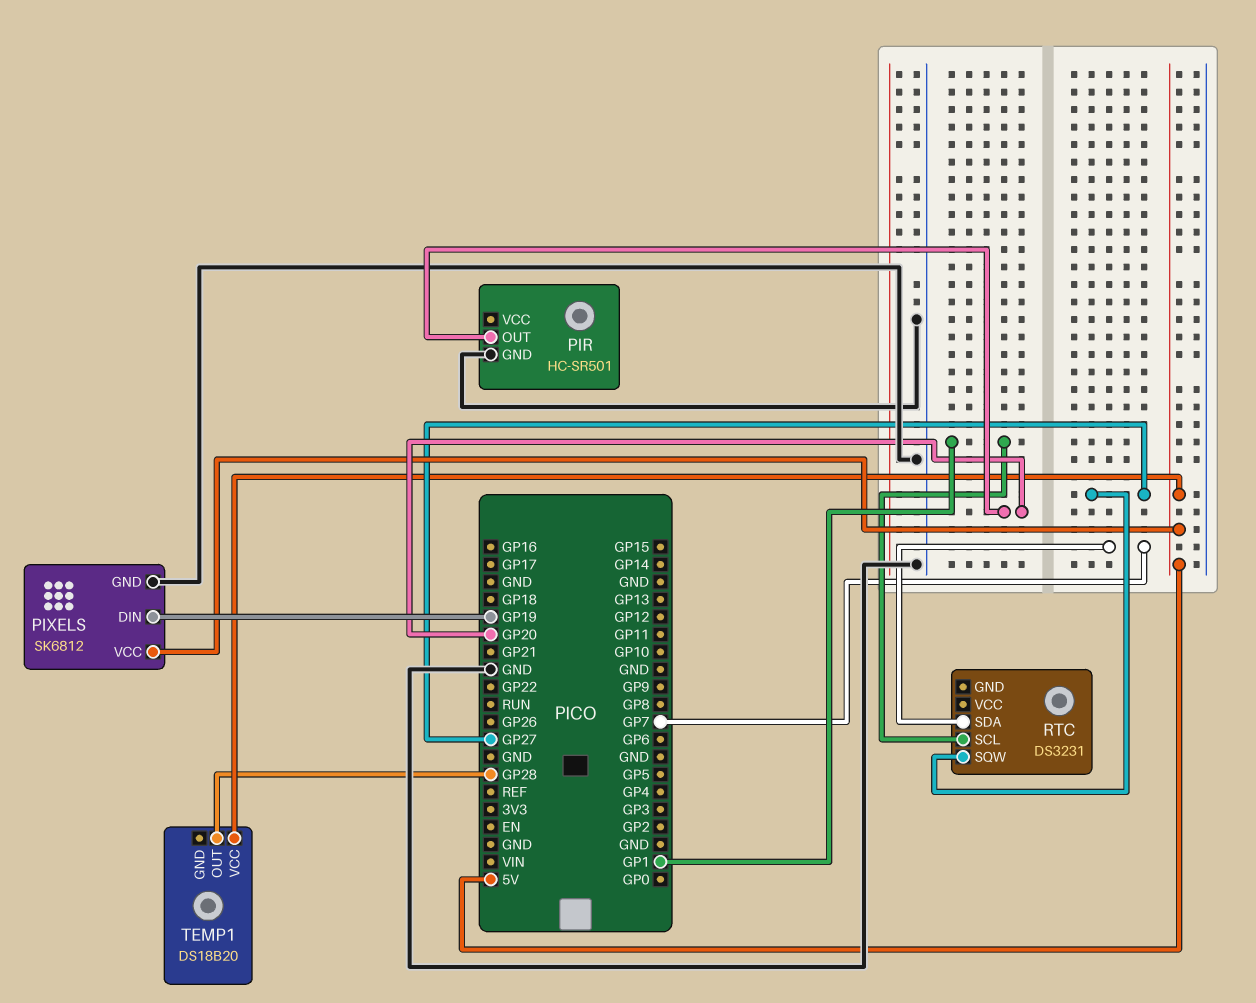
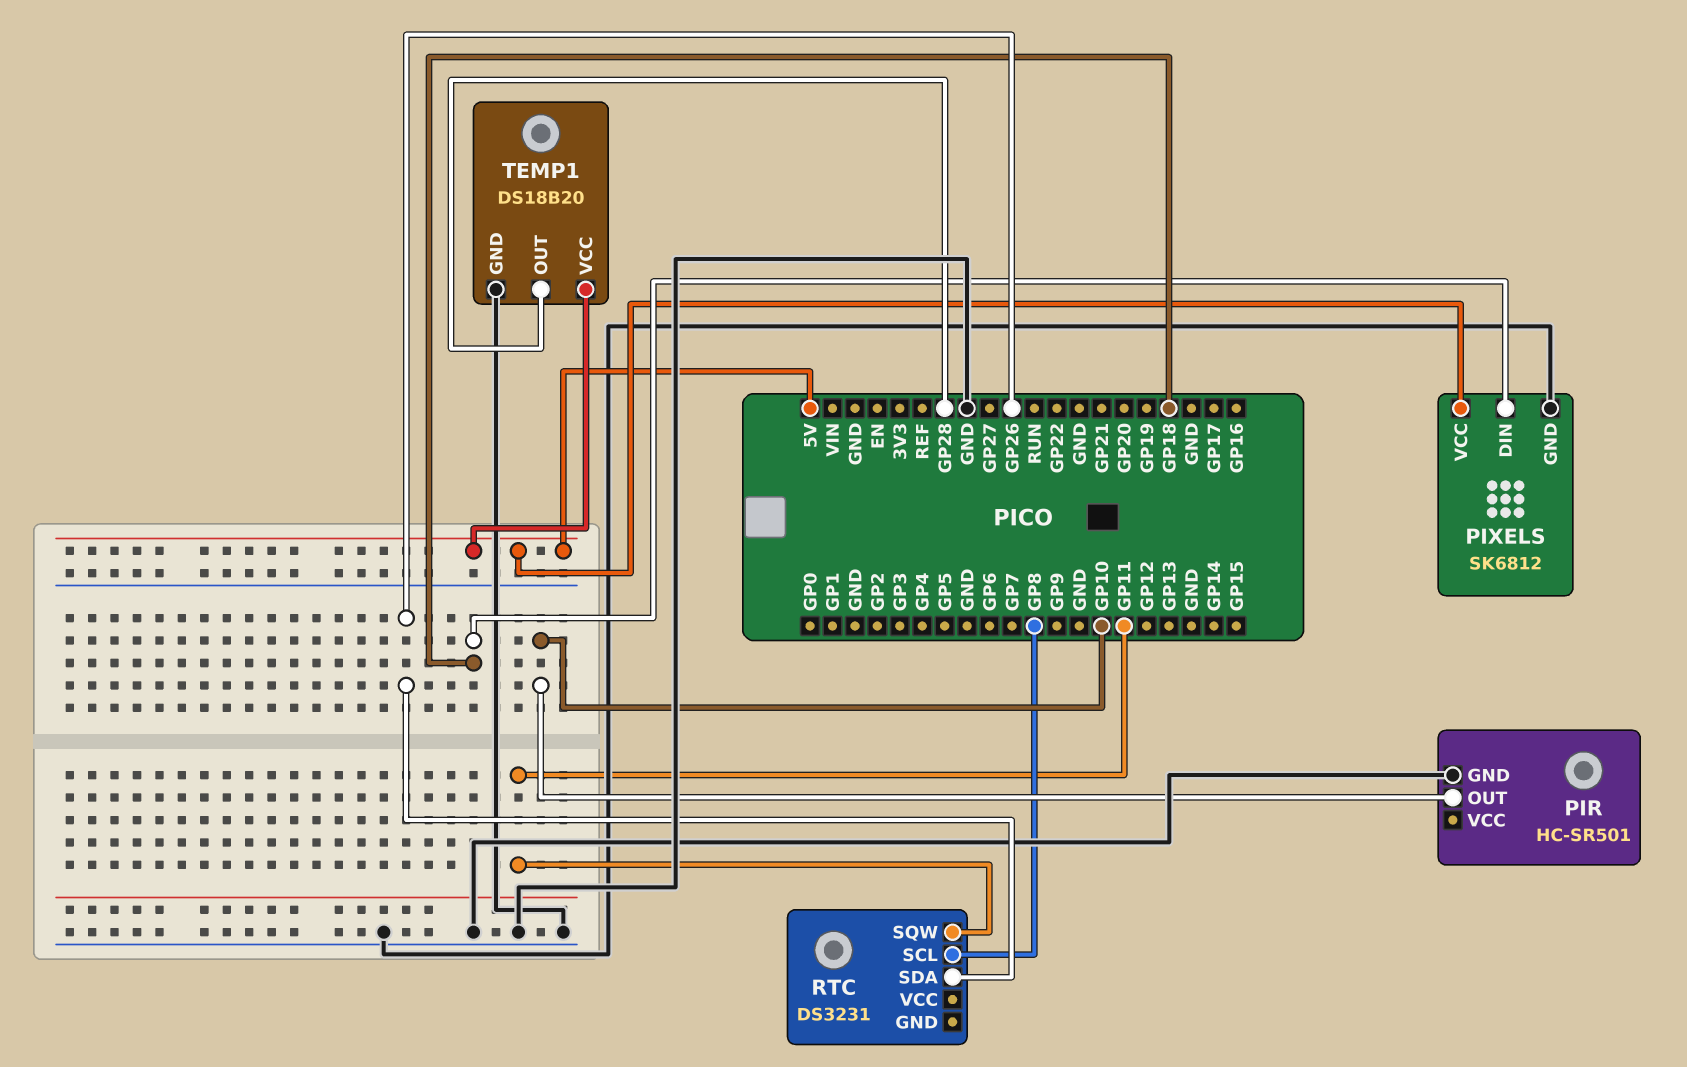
PIR pin OUT: GP20 -> GP10
PIXELS pin DIN: GP19 -> GP18
RTC pin SCL: GP1 -> GP8
RTC pin SDA: GP7 -> GP26
RTC pin SQW: GP27 -> GP11
TEMP1 pin GND: none -> GND

